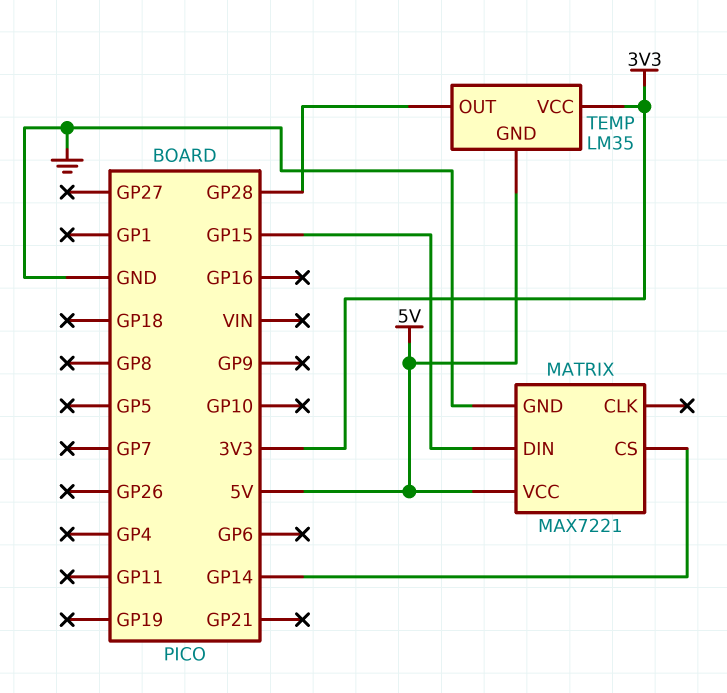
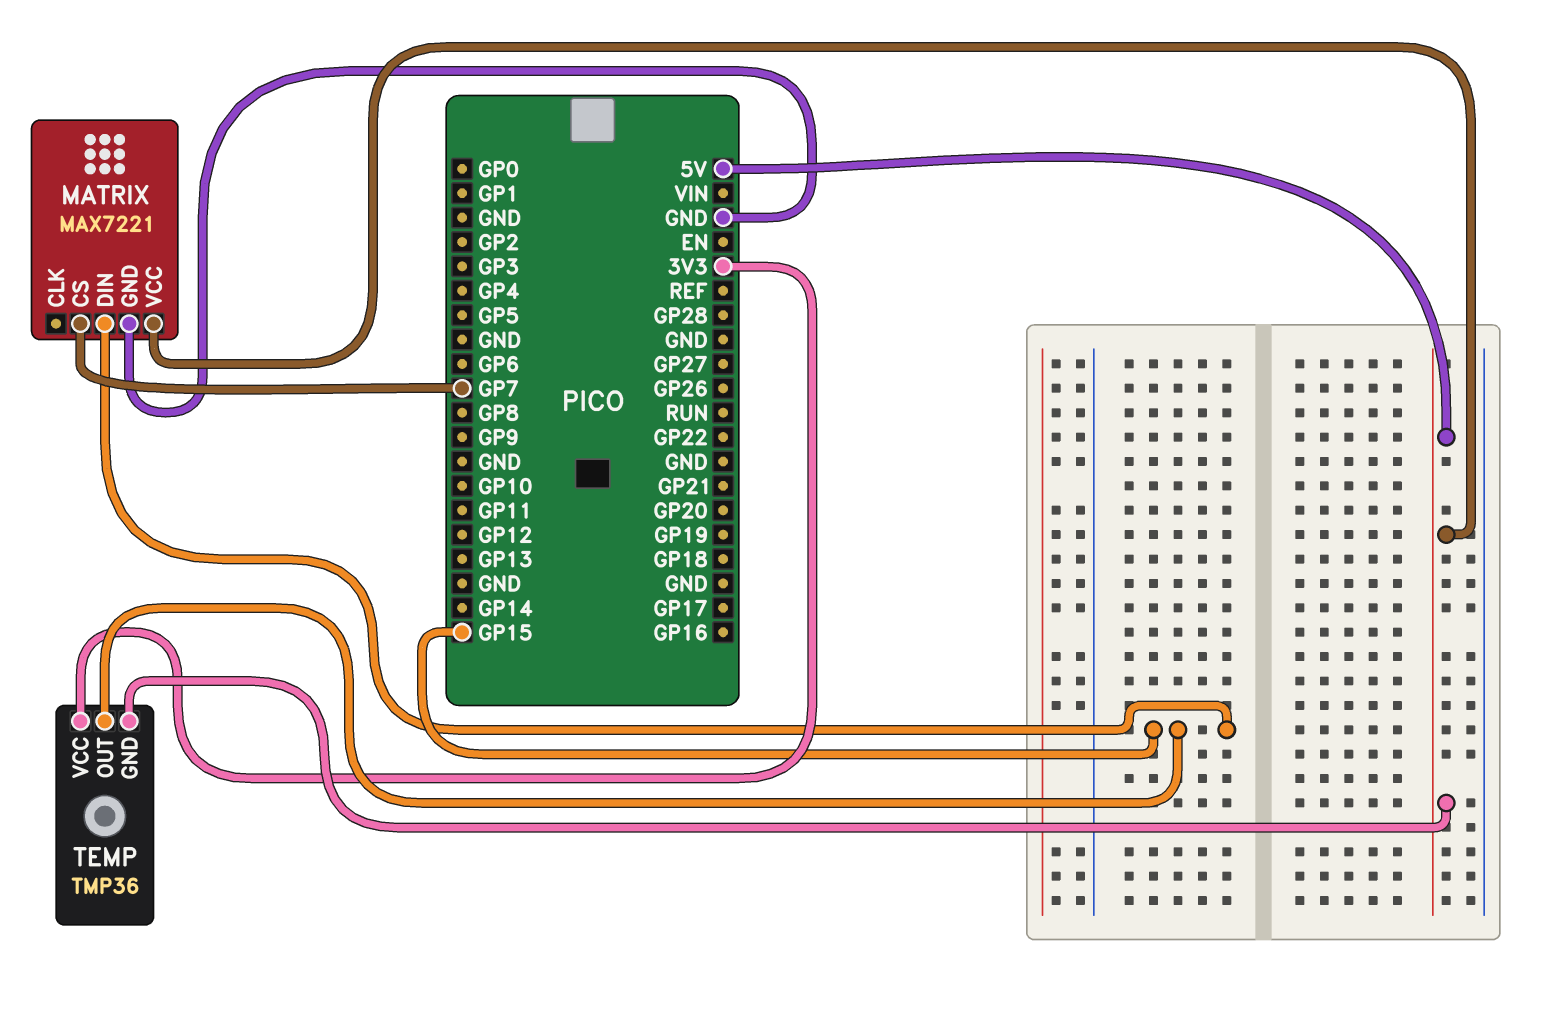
MATRIX pin CS: GP14 -> GP7
TEMP: LM35 -> TMP36
TEMP pin OUT: GP28 -> GP15

